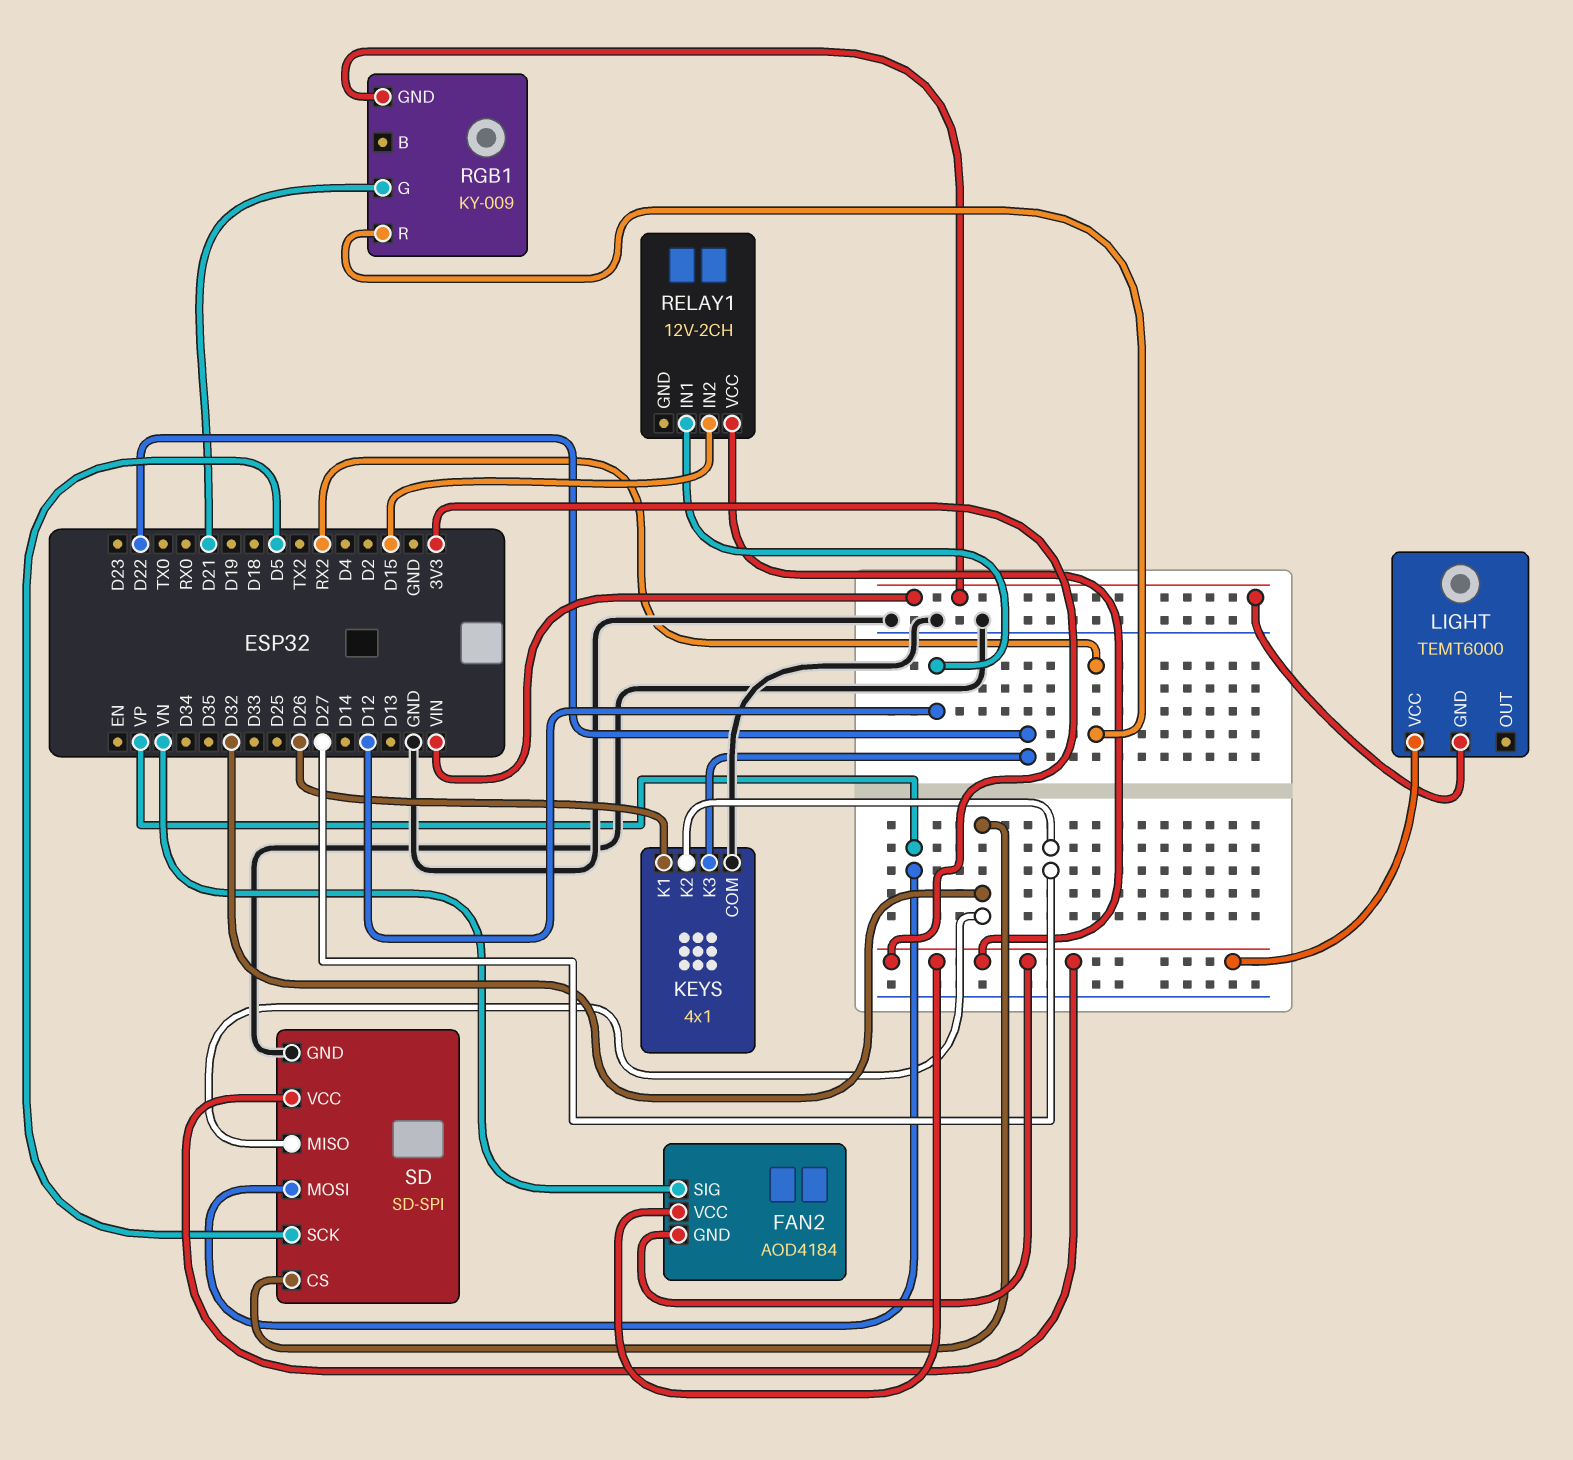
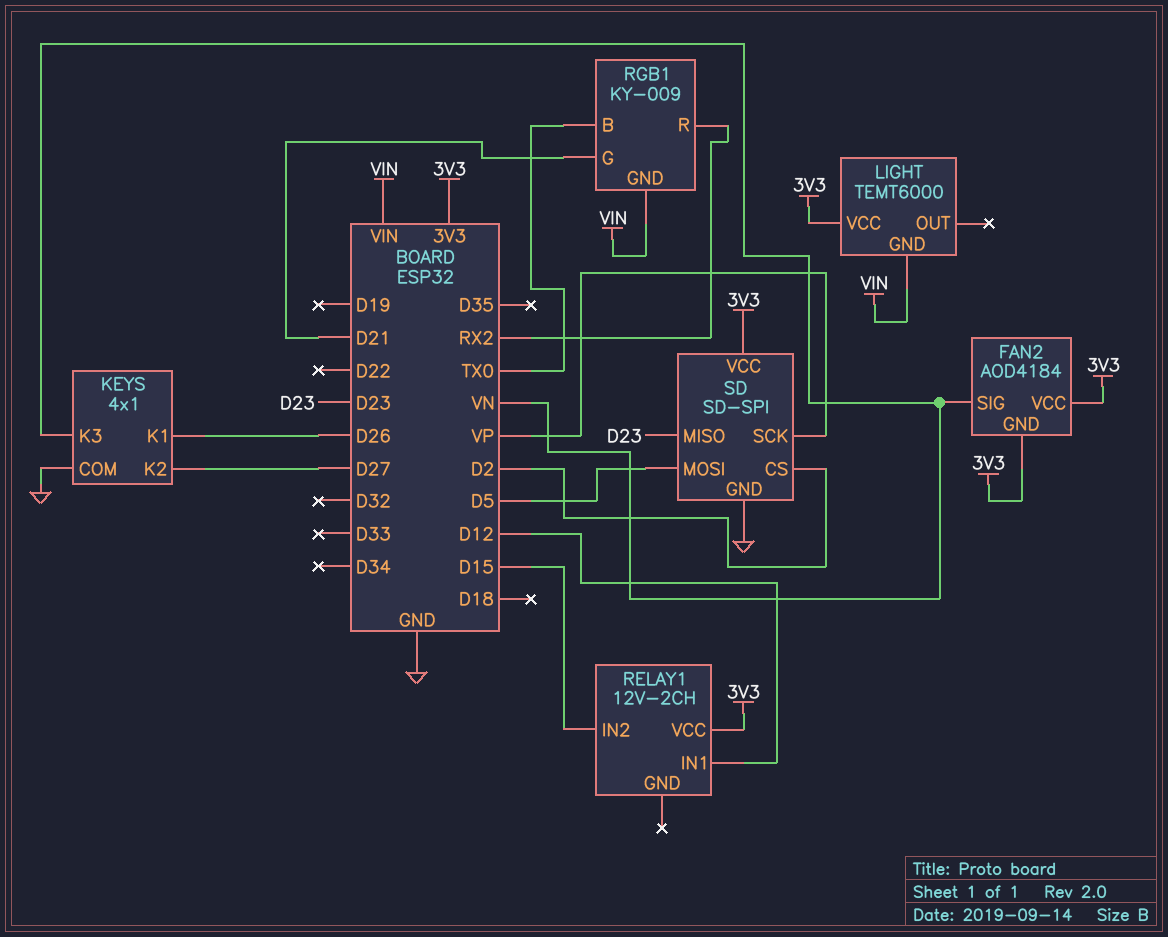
KEYS pin K3: D22 -> VN
RGB1 pin B: none -> TX0
SD pin CS: D32 -> D2
SD pin MISO: D32 -> D23
SD pin MOSI: VP -> D5
SD pin SCK: D5 -> VP

